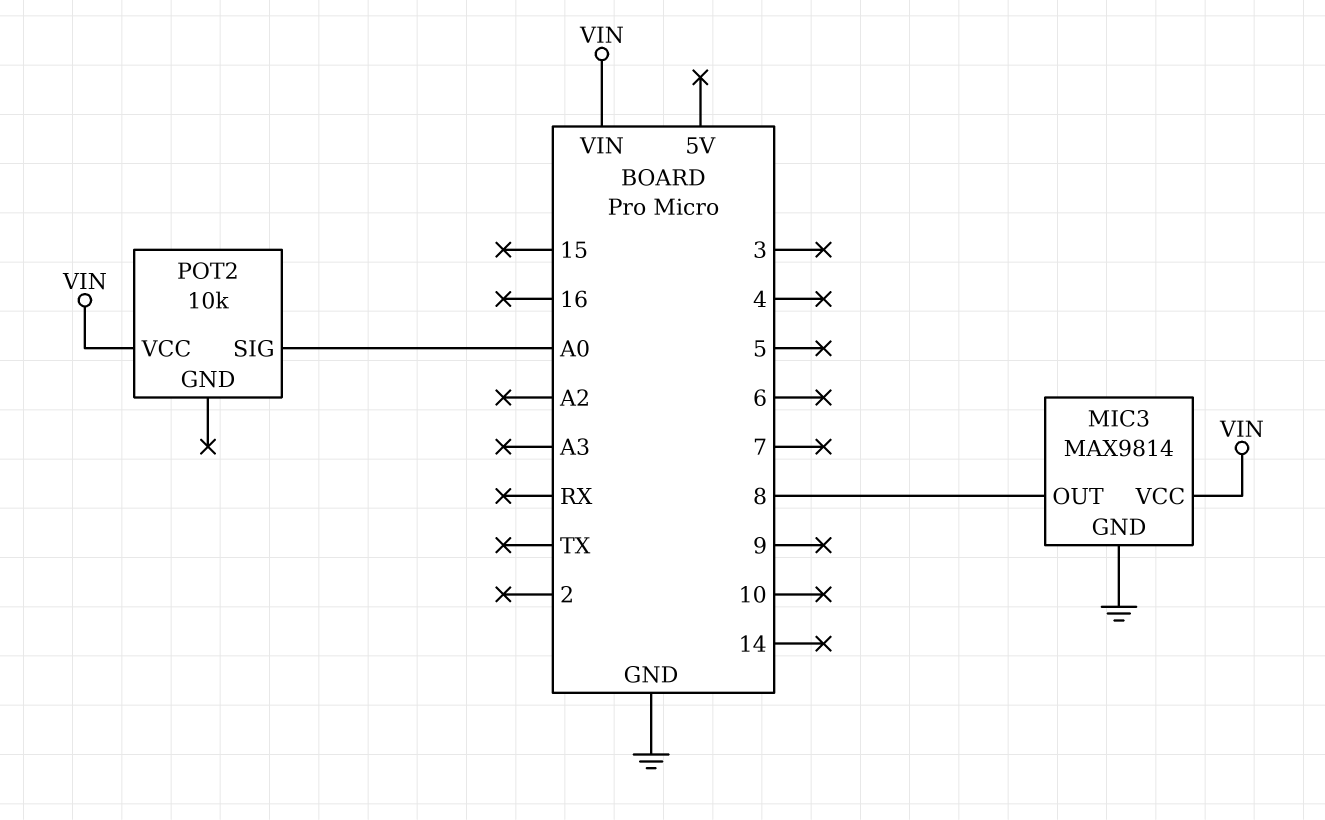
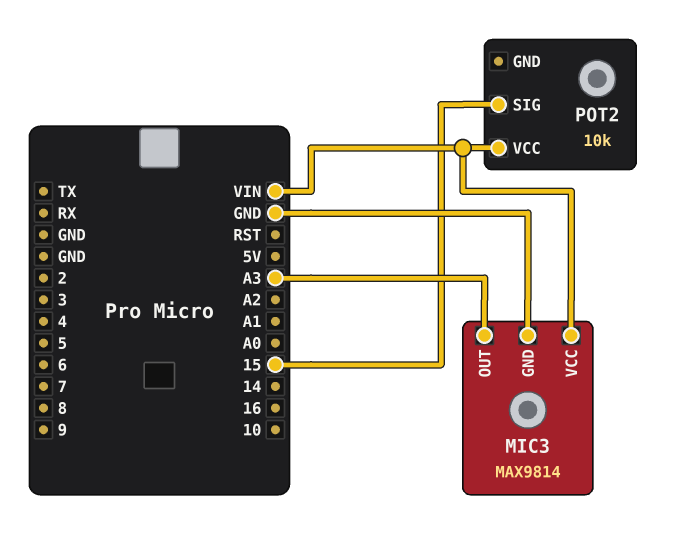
MIC3 pin OUT: 8 -> A3
POT2 pin SIG: A0 -> 15

